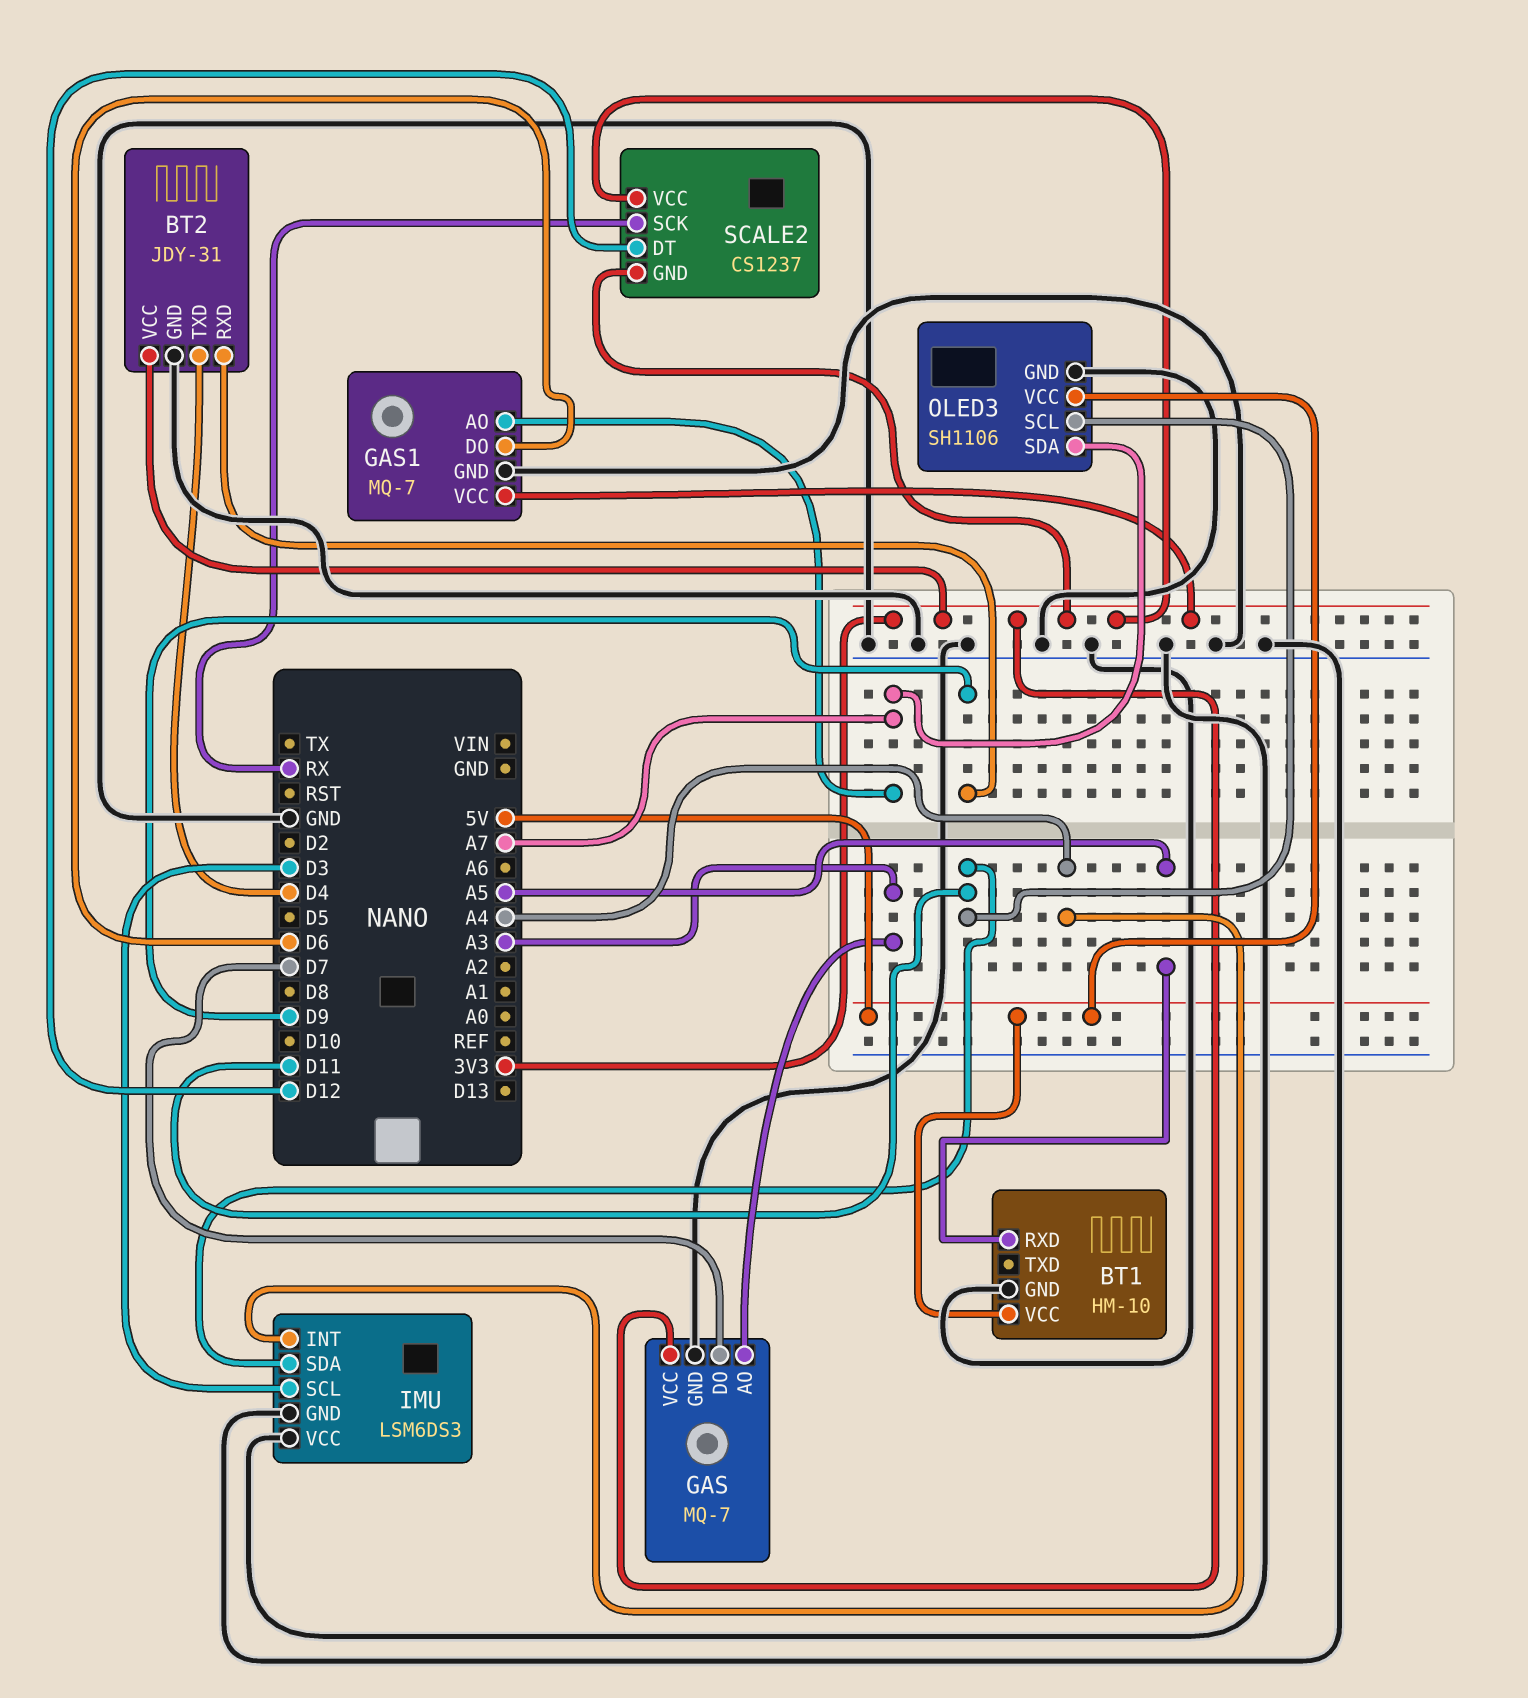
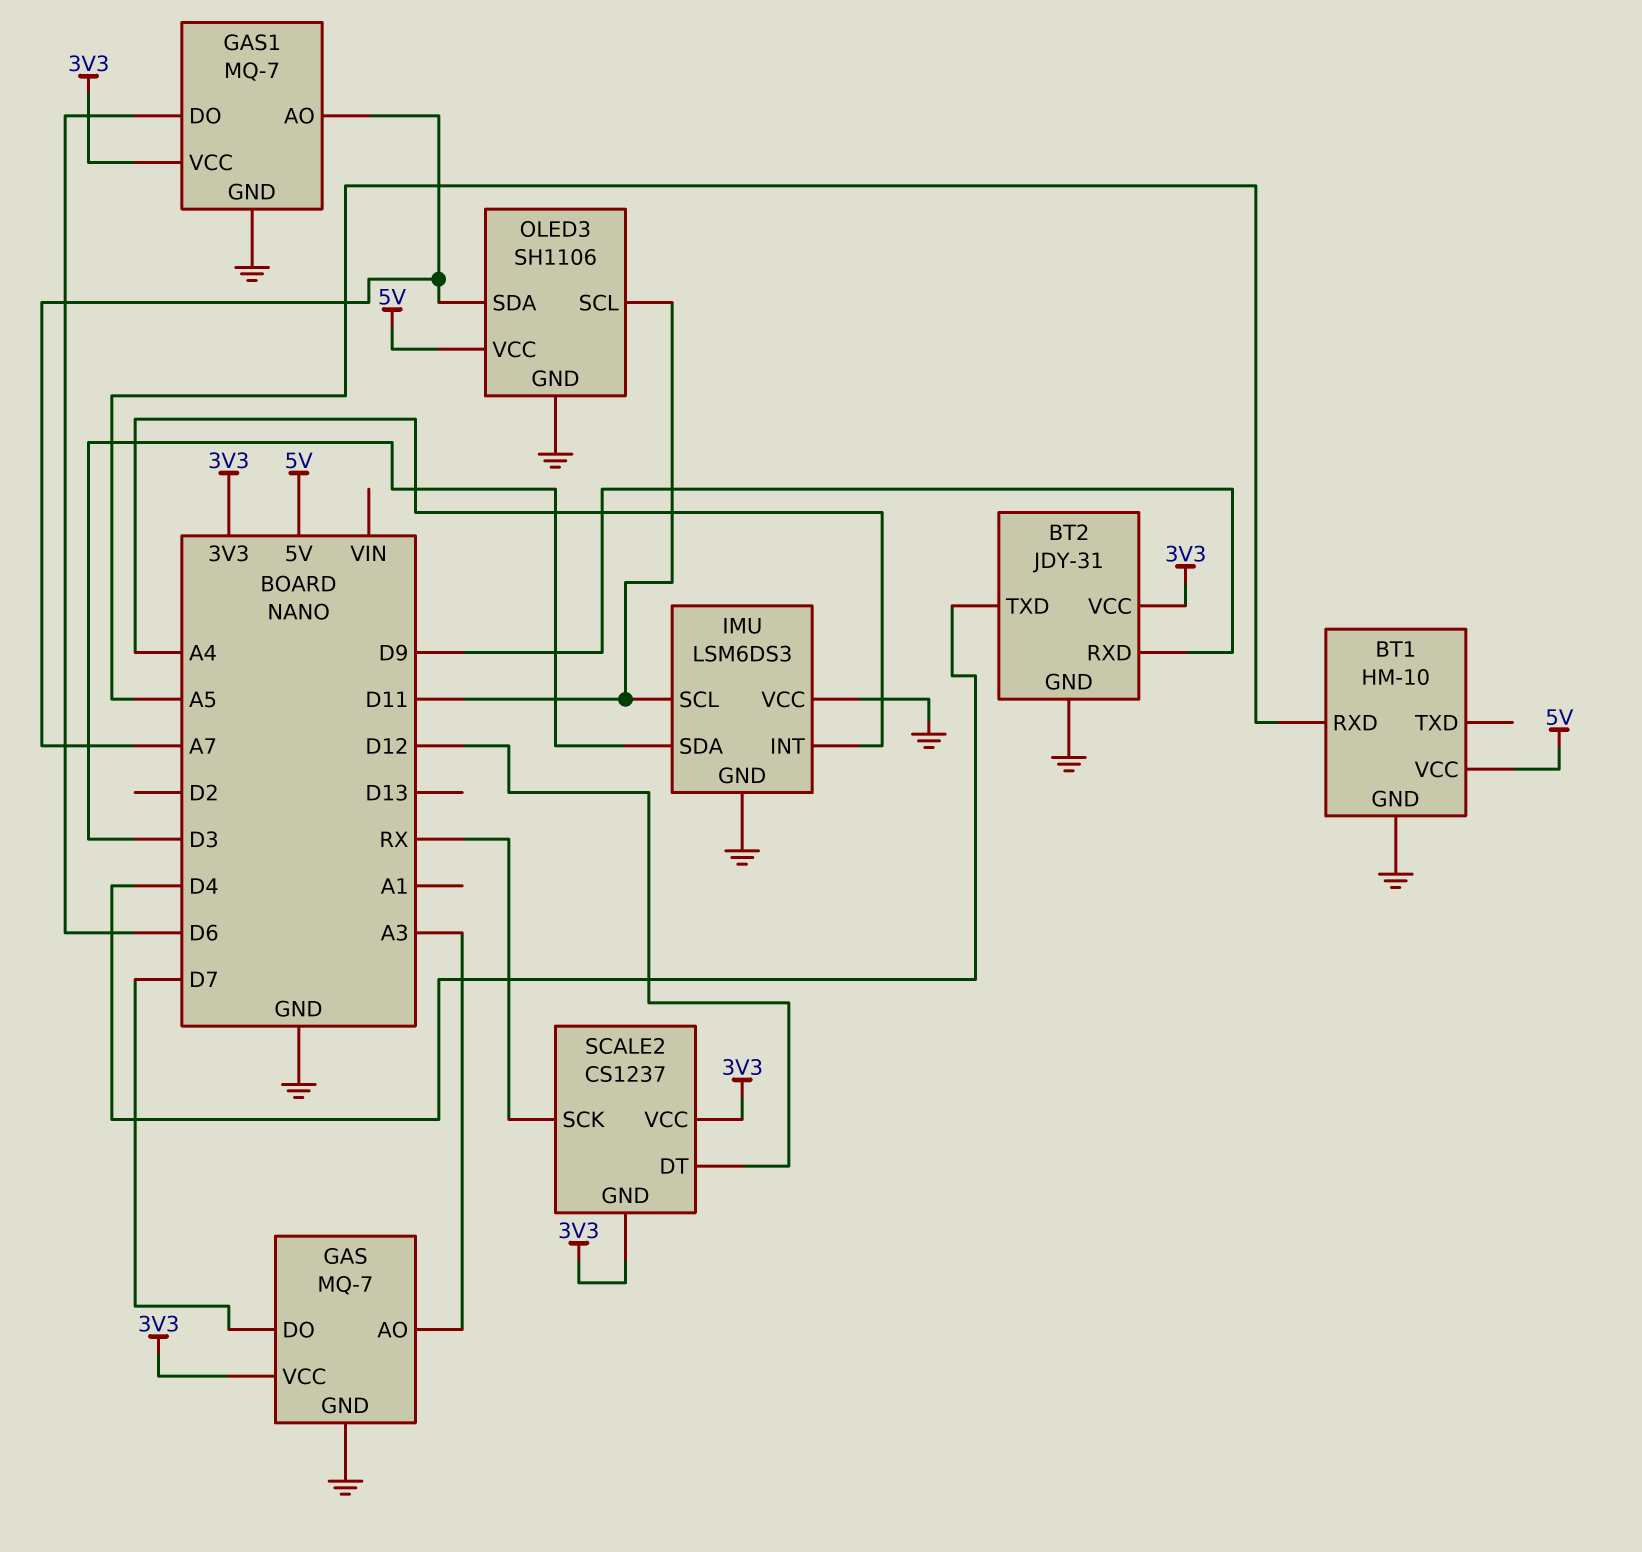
IMU pin SCL: D3 -> D11
IMU pin SDA: D11 -> D3

